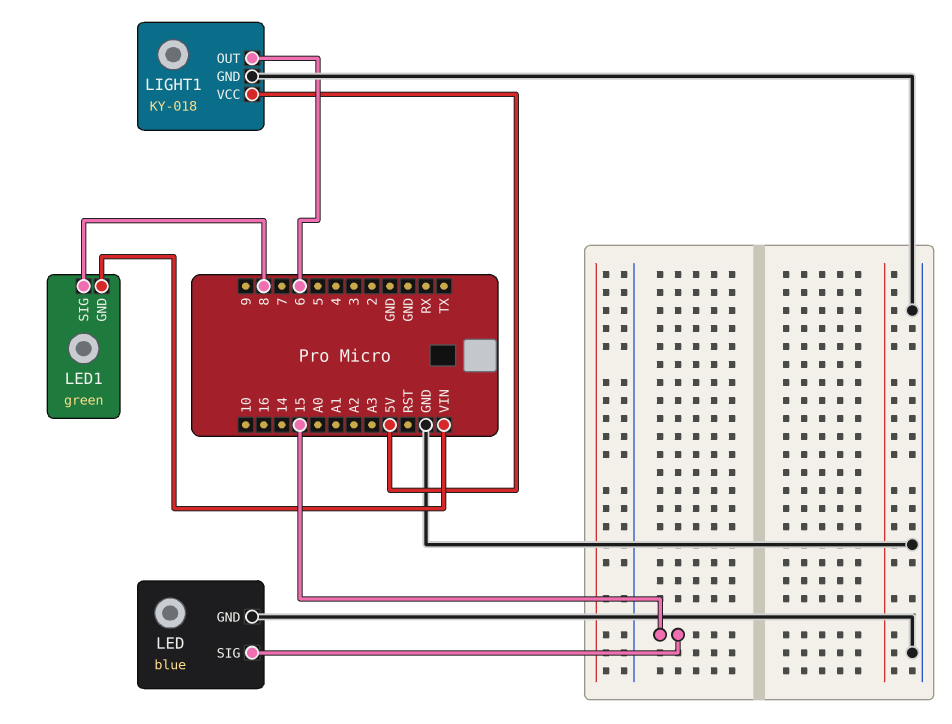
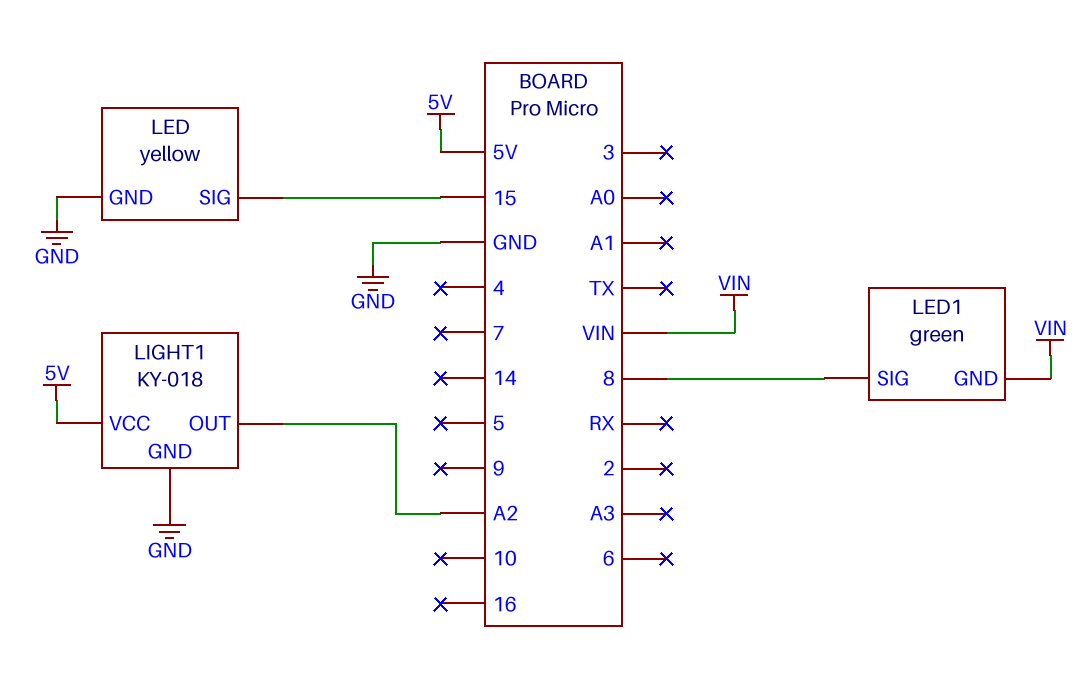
LED: blue -> yellow
LIGHT1 pin OUT: 6 -> A2

